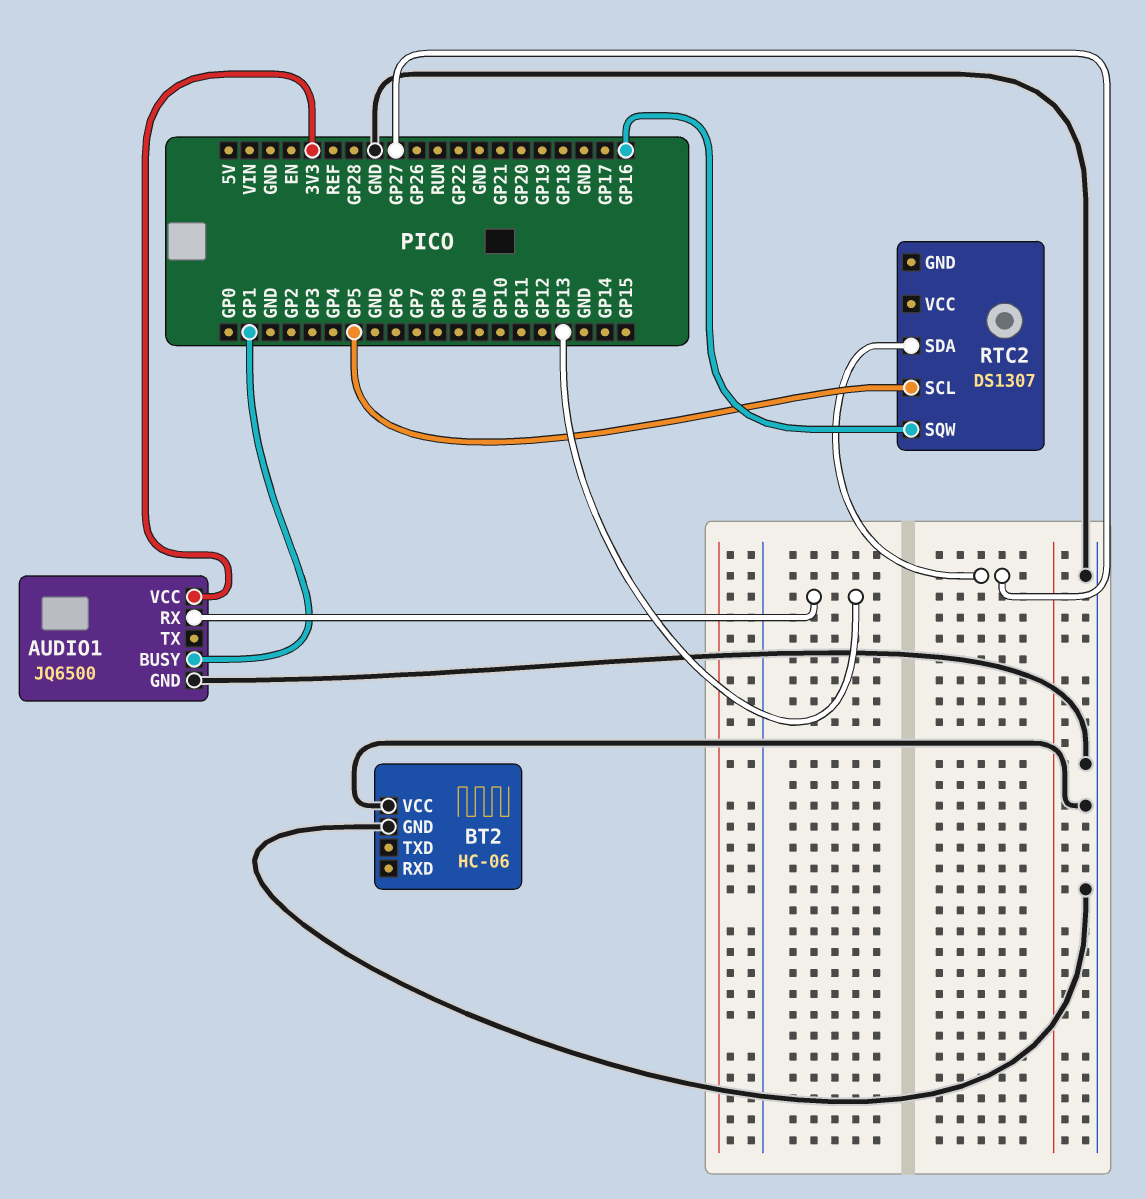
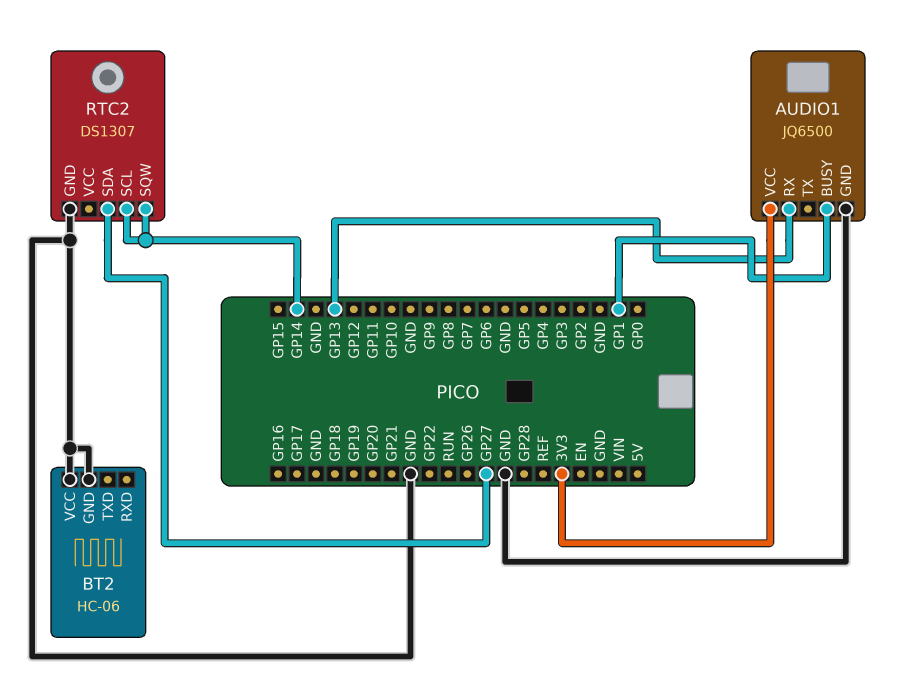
RTC2 pin GND: none -> GND
RTC2 pin SCL: GP5 -> GP14
RTC2 pin SQW: GP16 -> GP14

